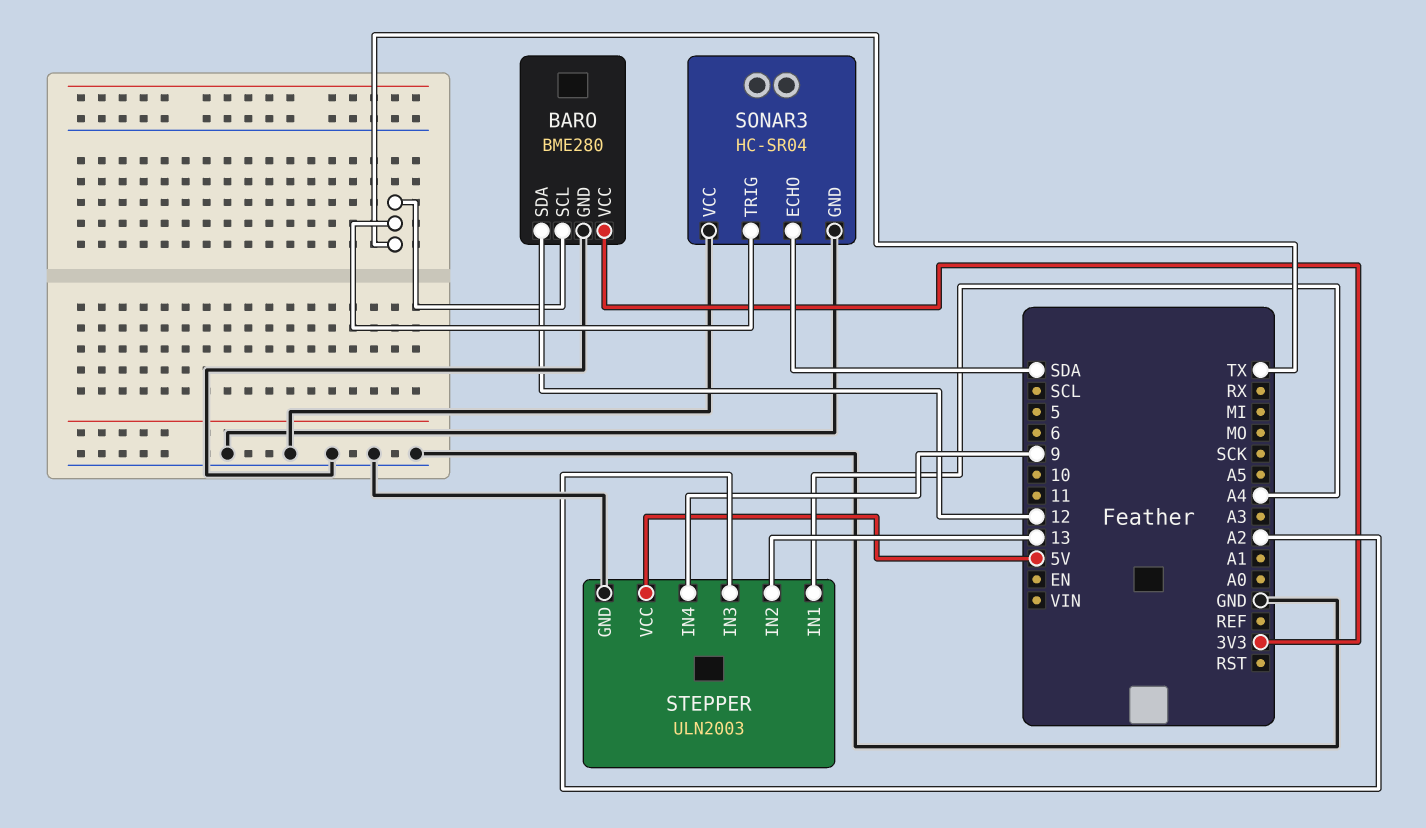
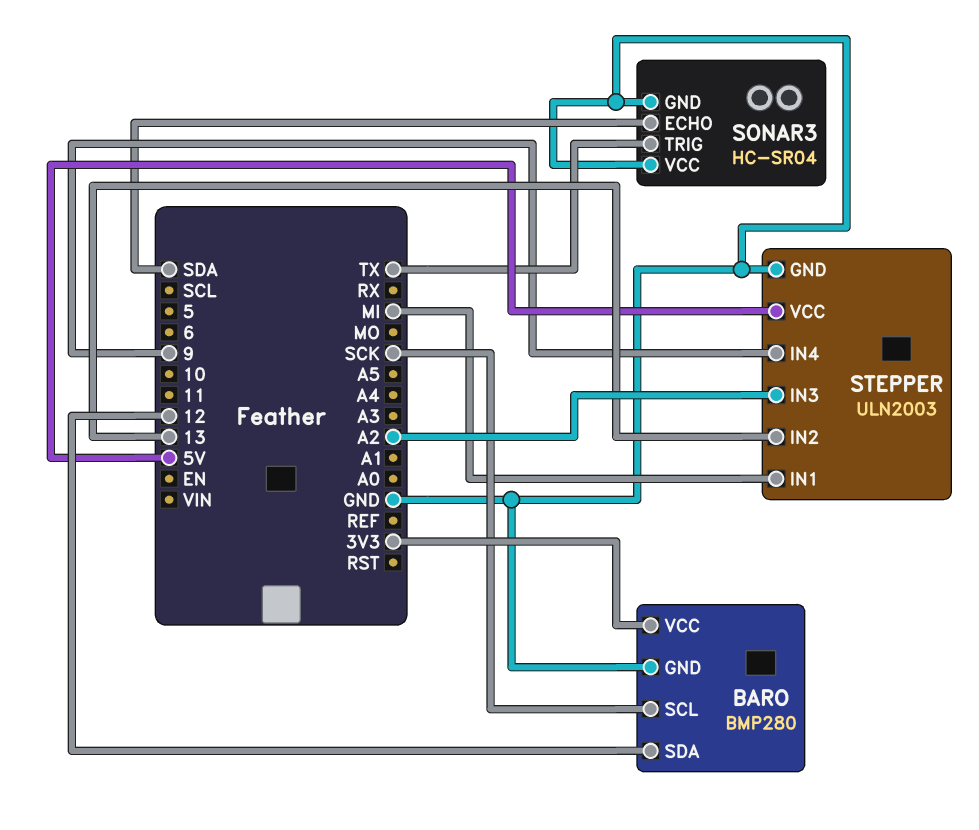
BARO: BME280 -> BMP280
BARO pin SCL: TX -> SCK
STEPPER pin IN1: A4 -> MI

